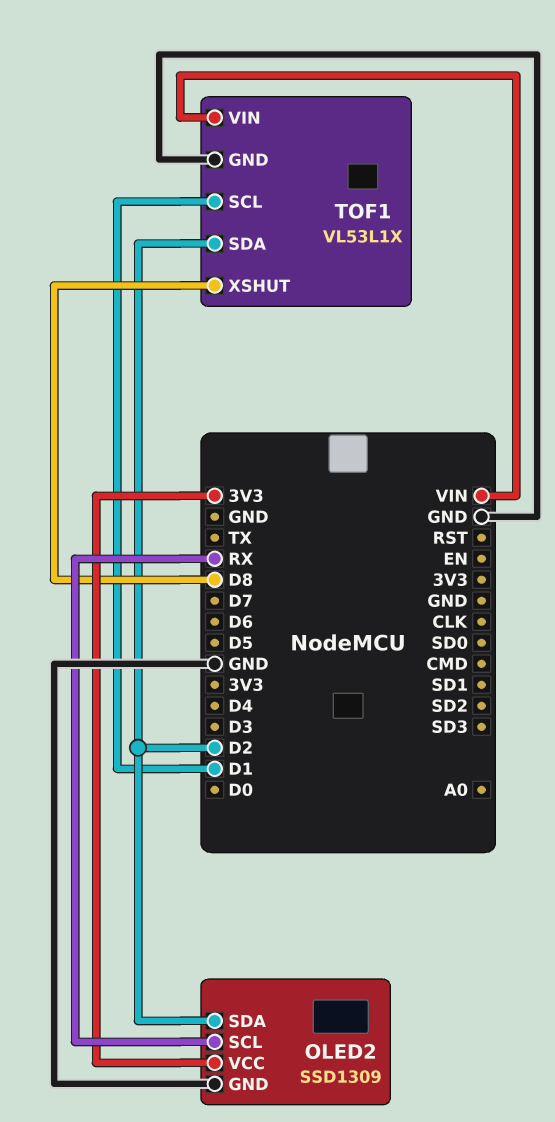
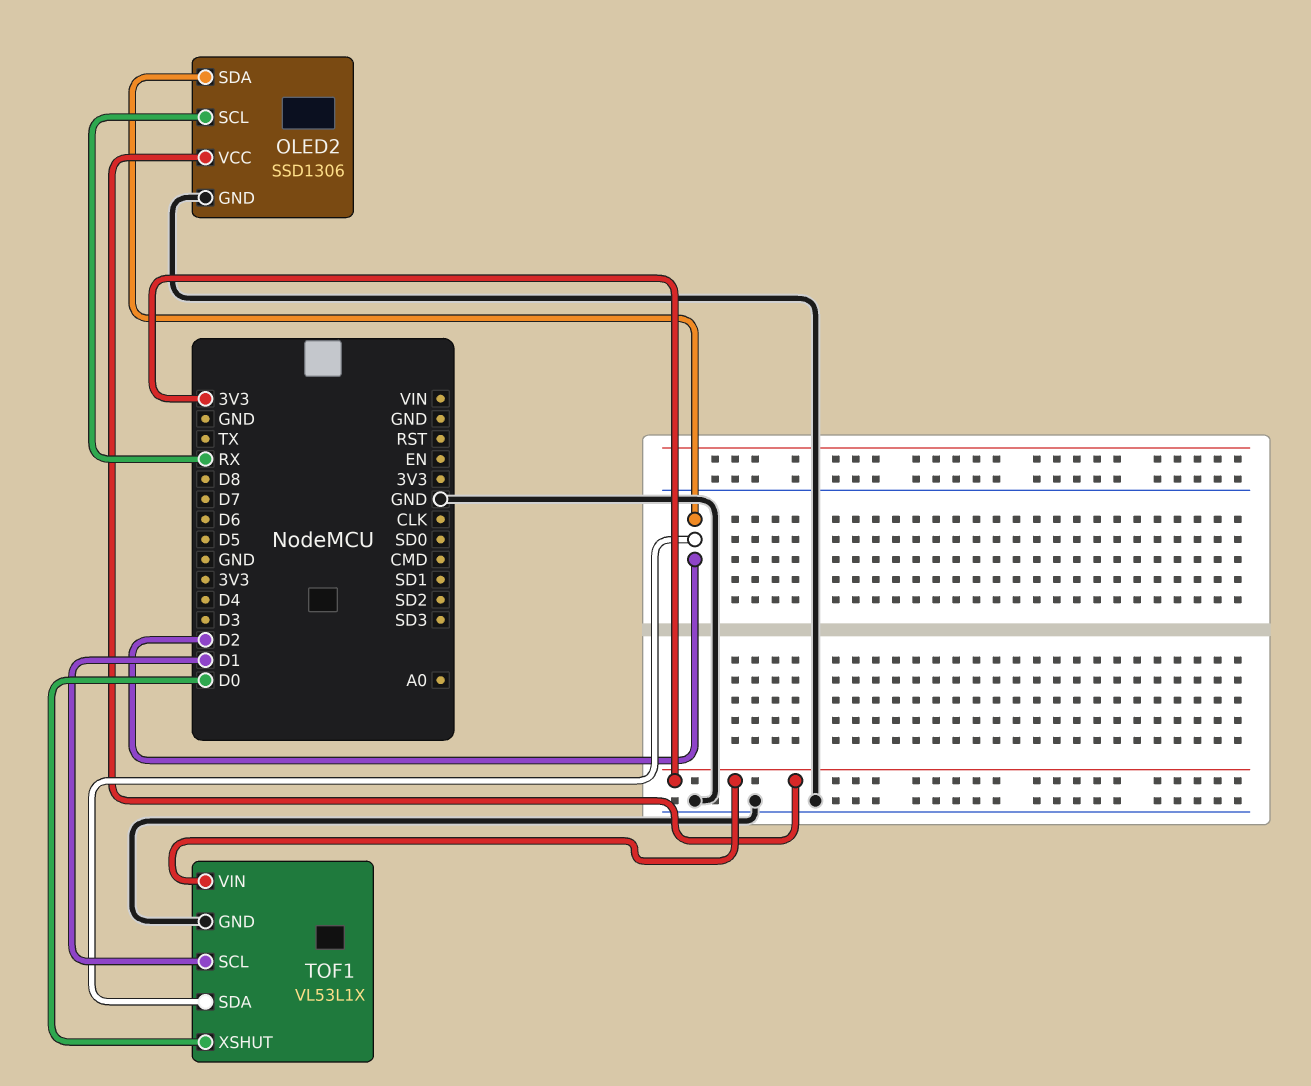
OLED2: SSD1309 -> SSD1306
TOF1 pin VIN: VIN -> 3V3
TOF1 pin XSHUT: D8 -> D0

